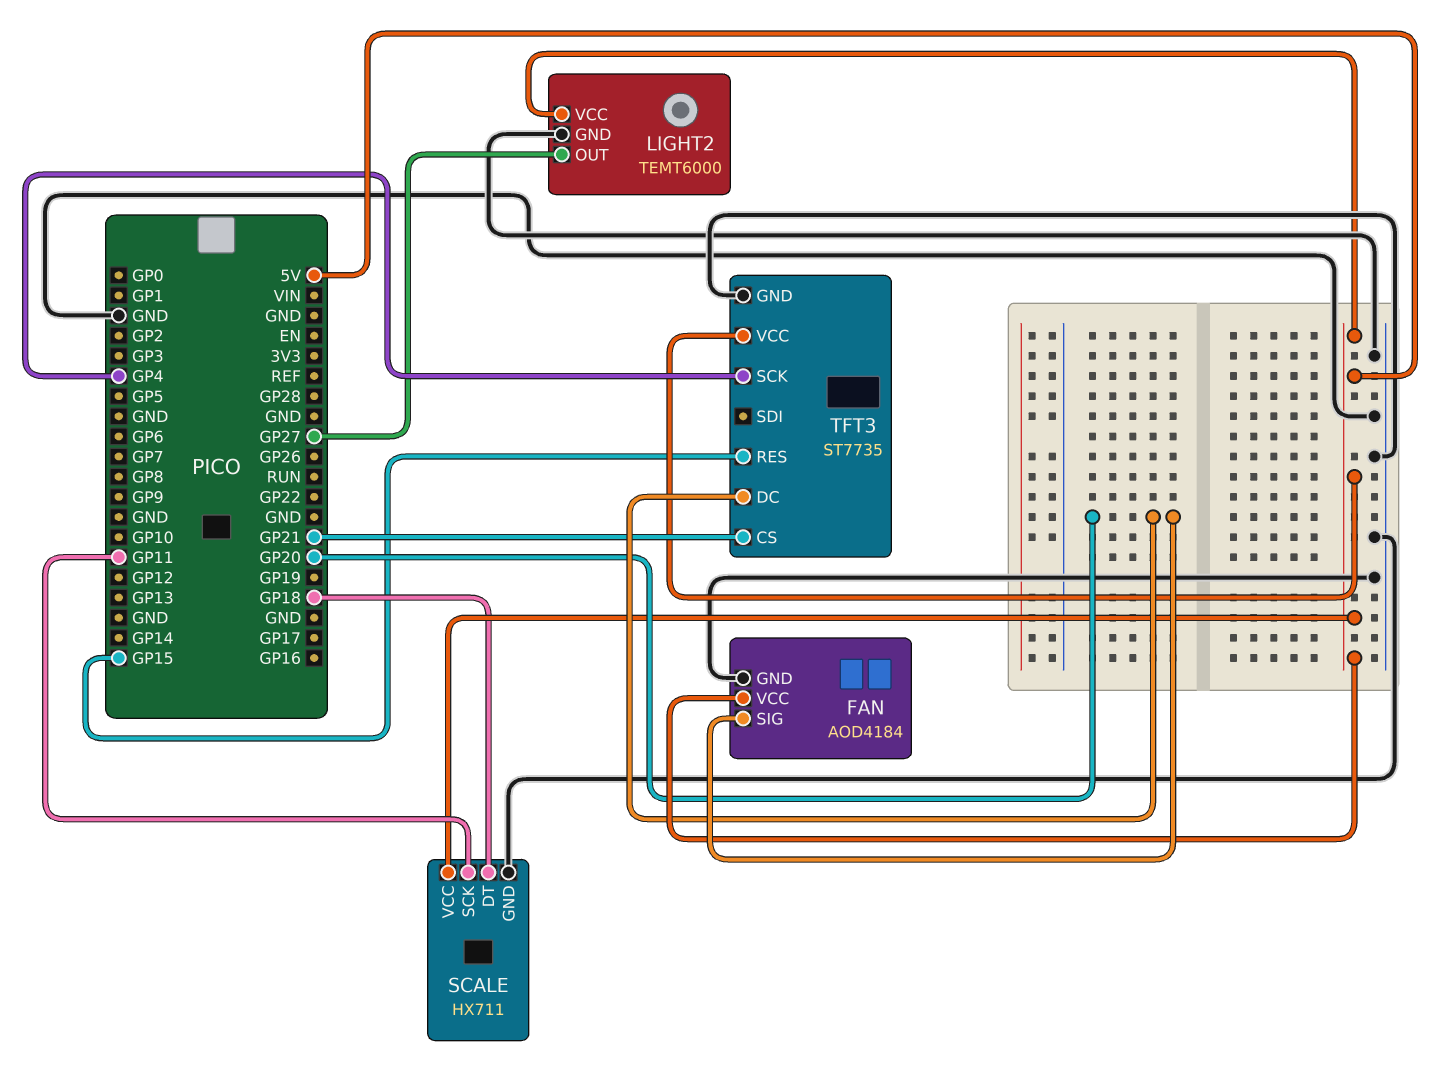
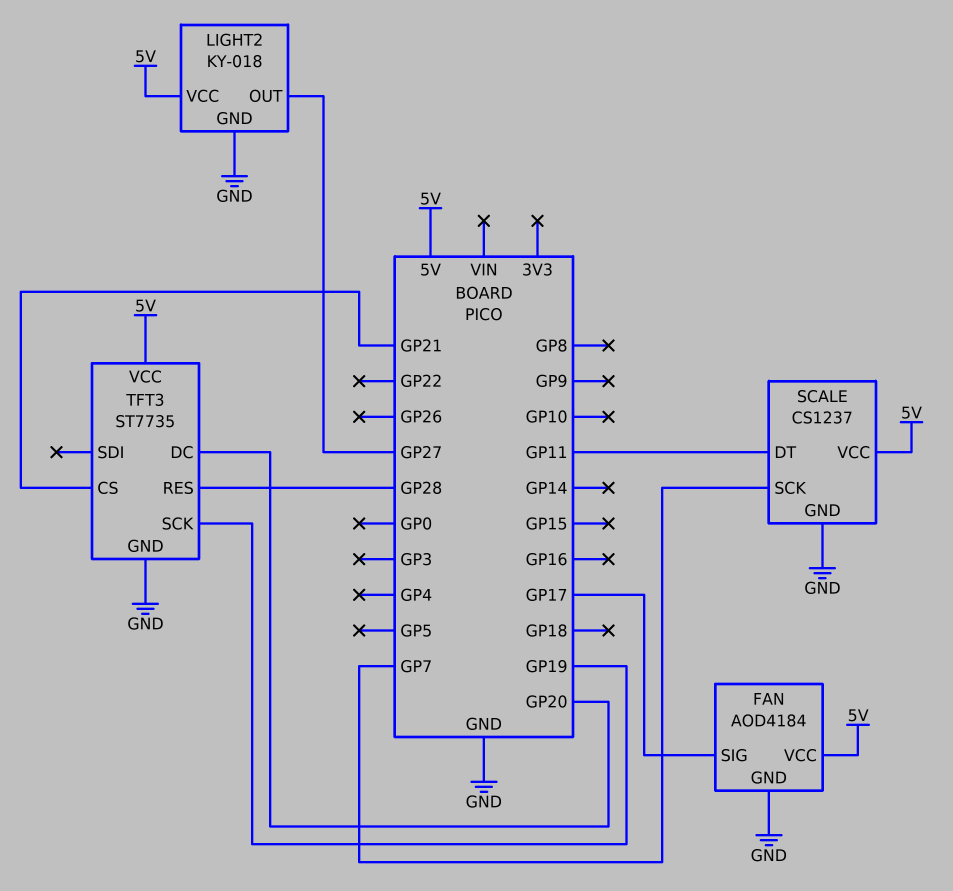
FAN pin SIG: GP20 -> GP17
LIGHT2: TEMT6000 -> KY-018
SCALE: HX711 -> CS1237
SCALE pin DT: GP18 -> GP11
SCALE pin SCK: GP11 -> GP7
TFT3 pin RES: GP15 -> GP28
TFT3 pin SCK: GP4 -> GP19

